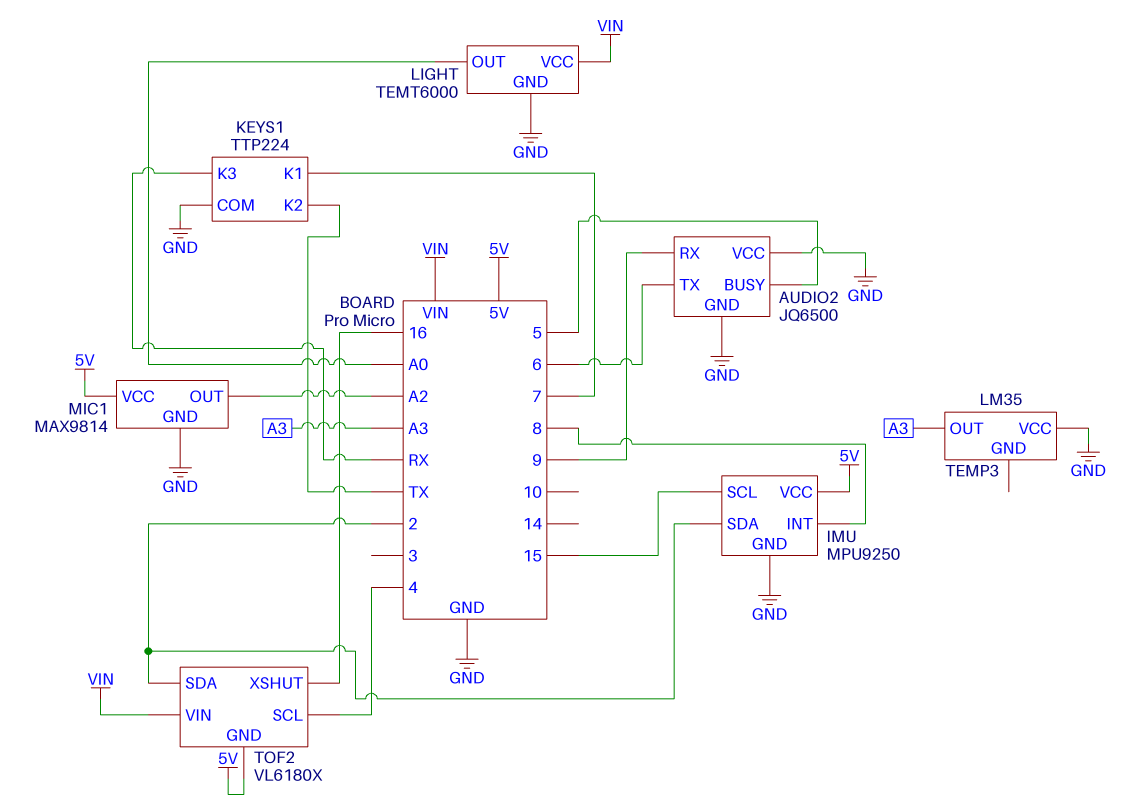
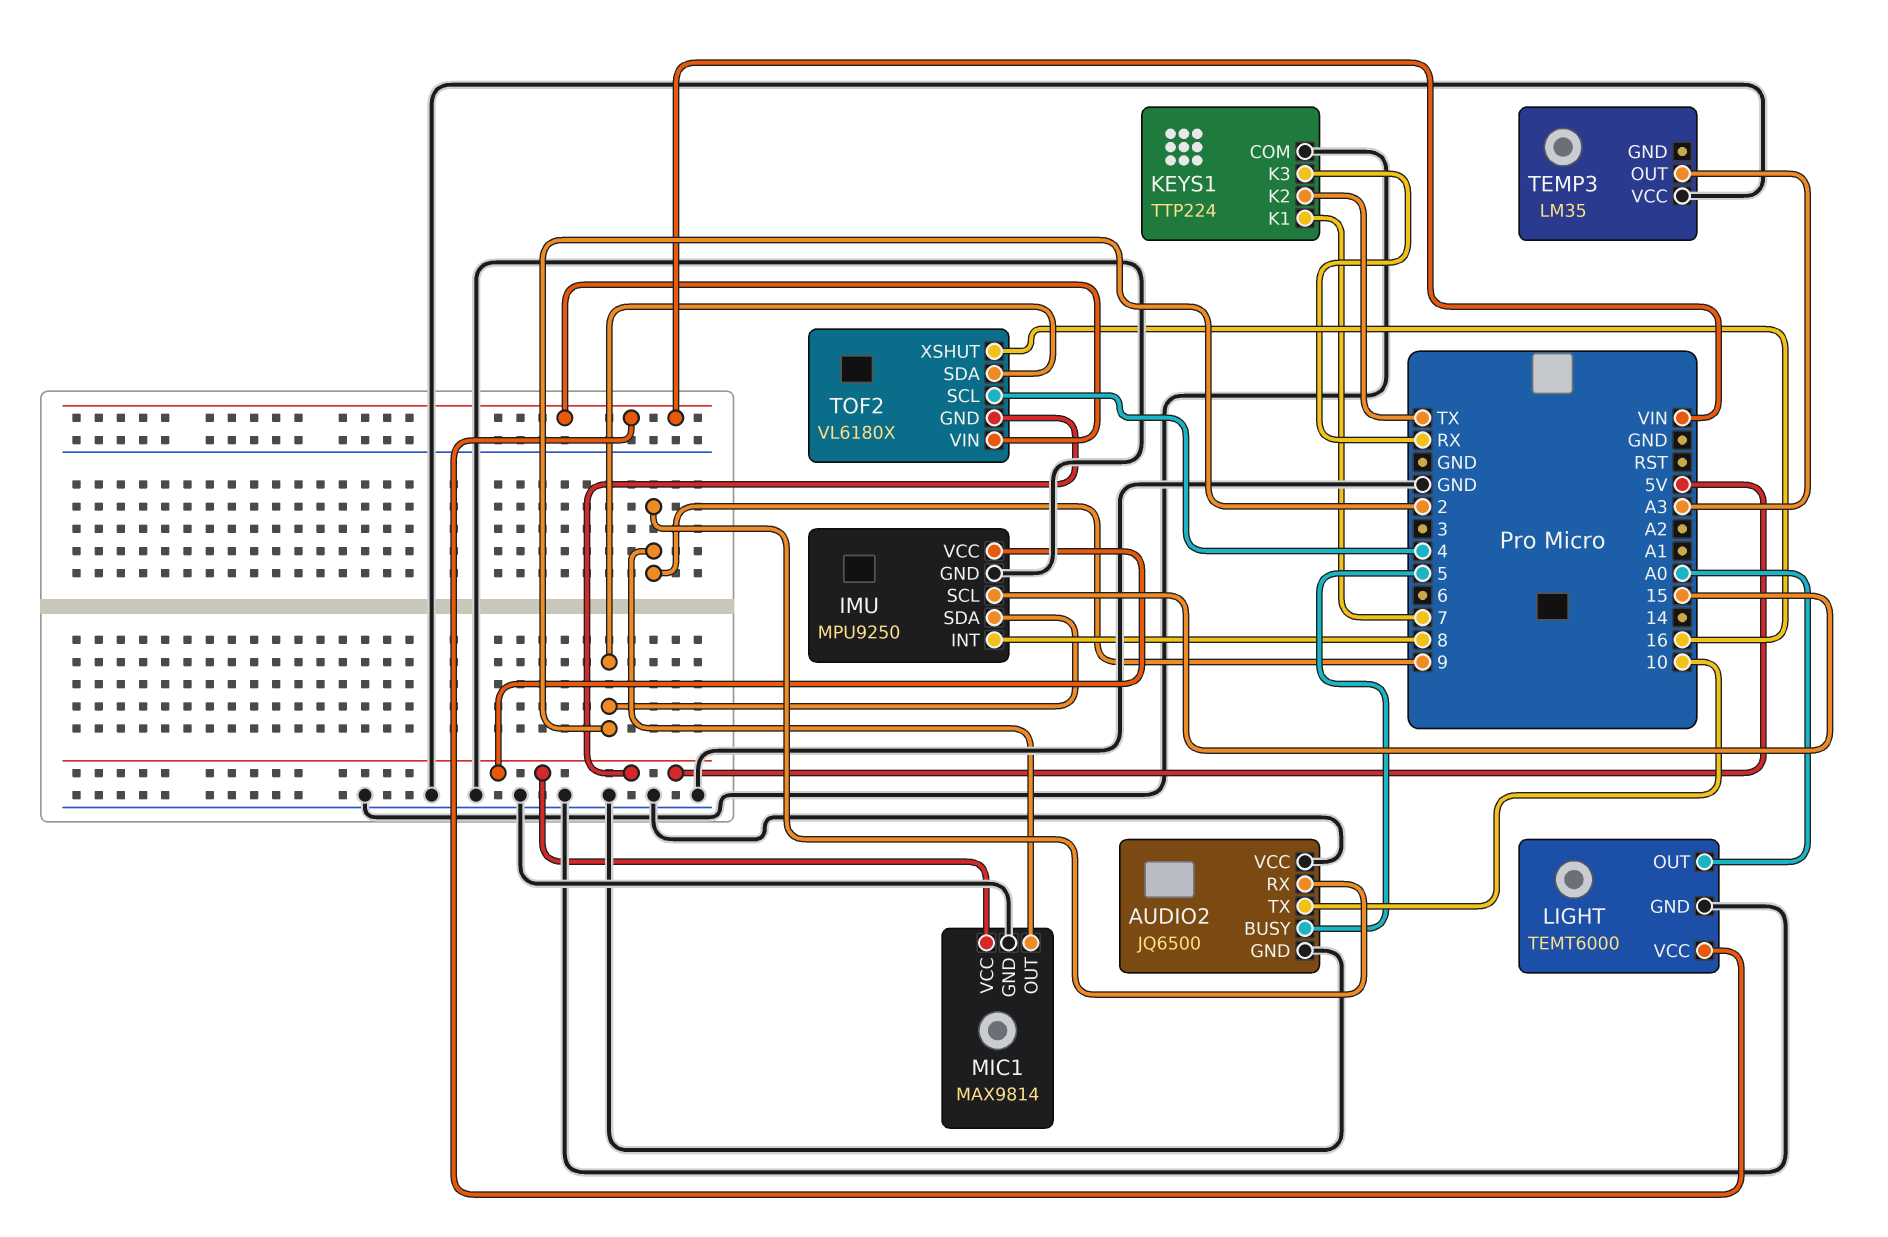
AUDIO2 pin TX: 6 -> 10
MIC1 pin OUT: A2 -> 9

